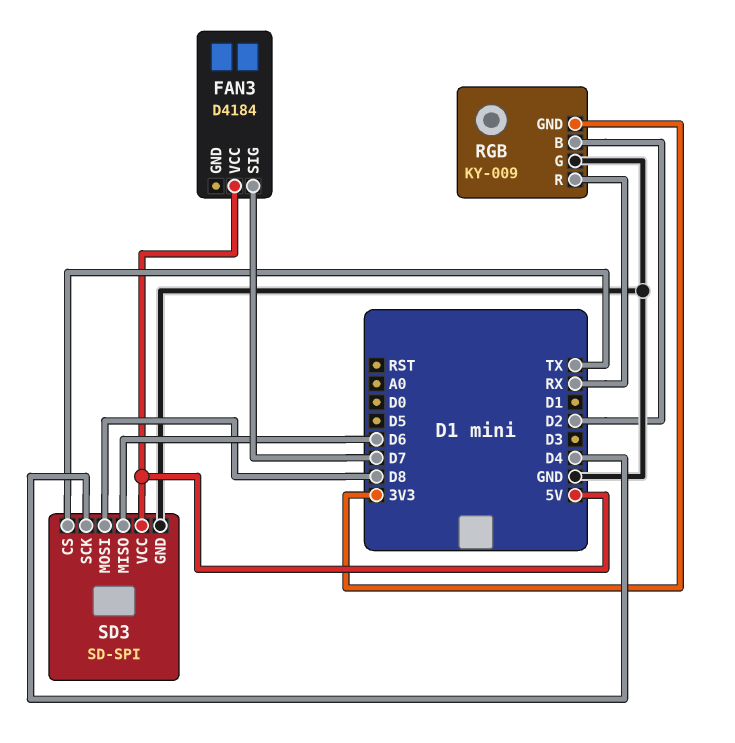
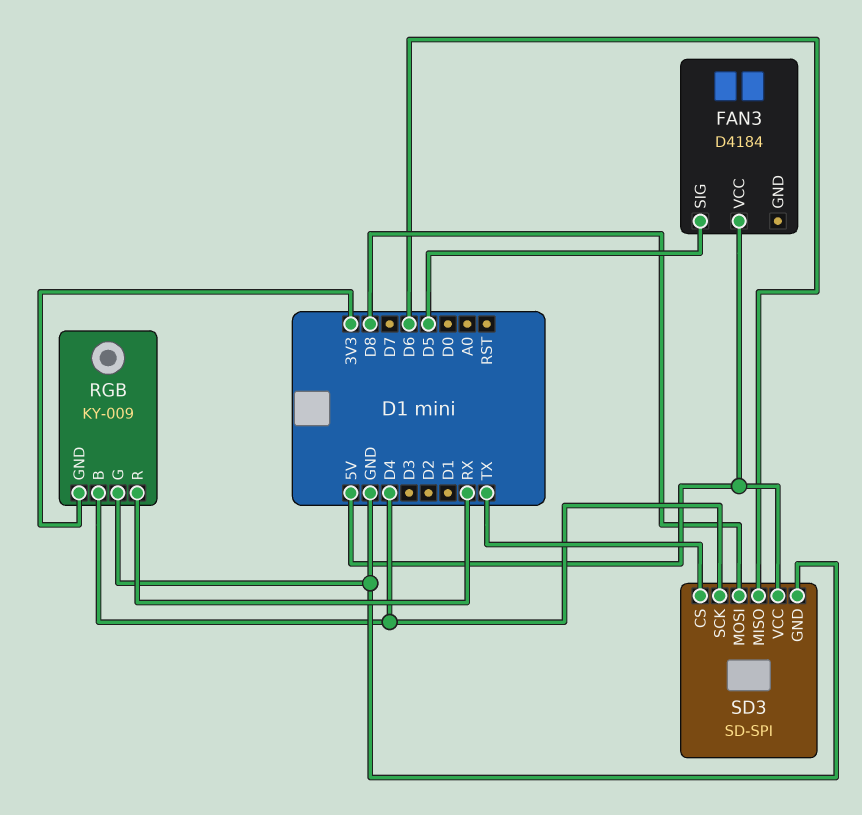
FAN3 pin SIG: D7 -> D5
RGB pin B: D2 -> D4

